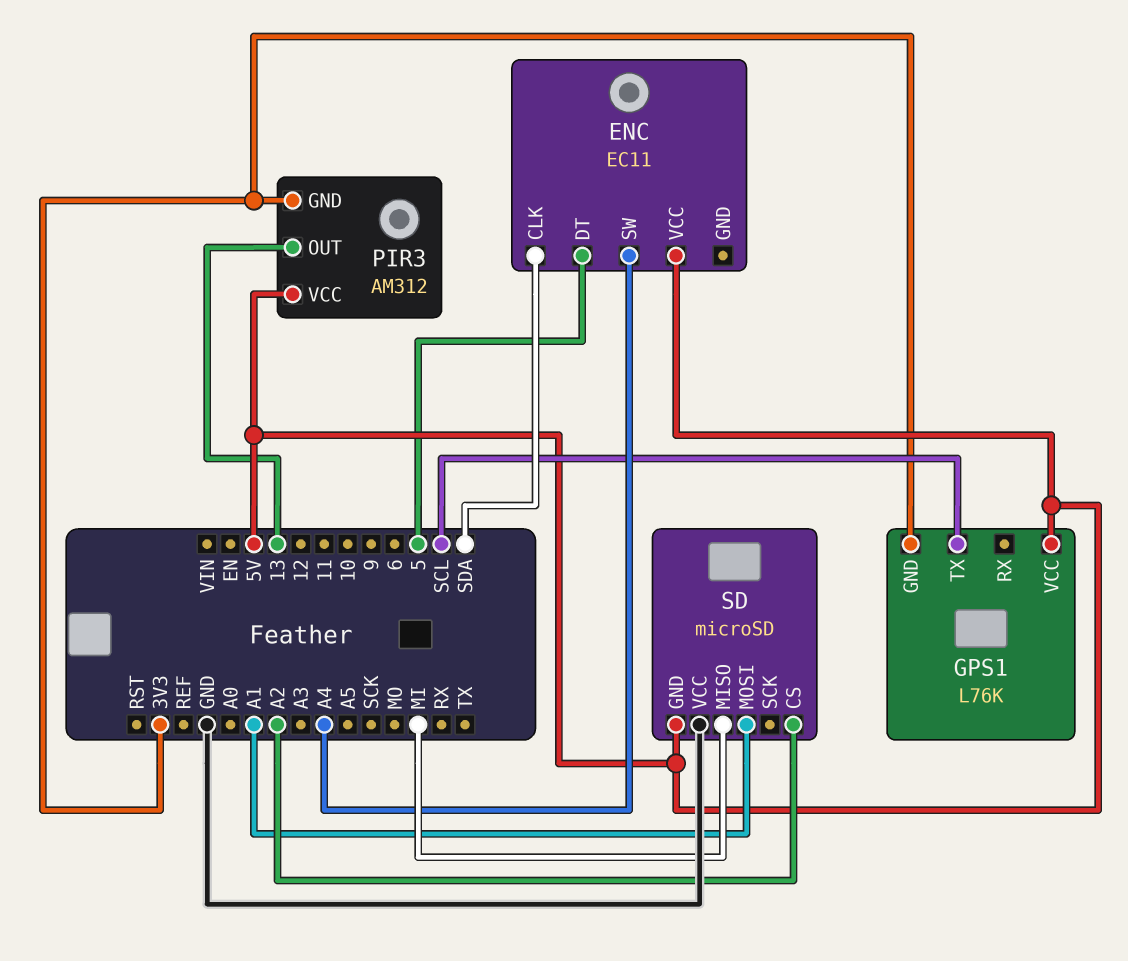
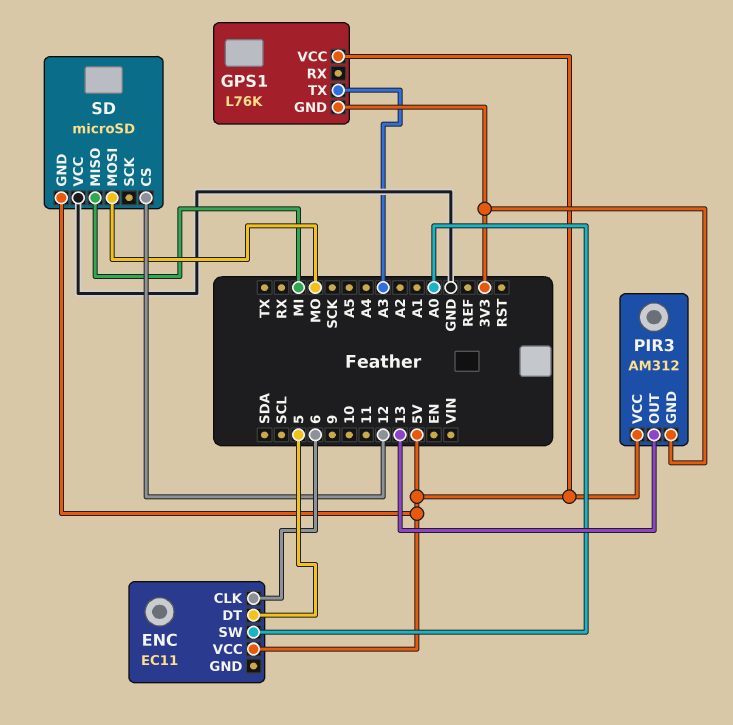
ENC pin CLK: SDA -> 6
ENC pin SW: A4 -> A0
GPS1 pin TX: SCL -> A3
SD pin CS: A2 -> 12
SD pin MOSI: A1 -> MO

